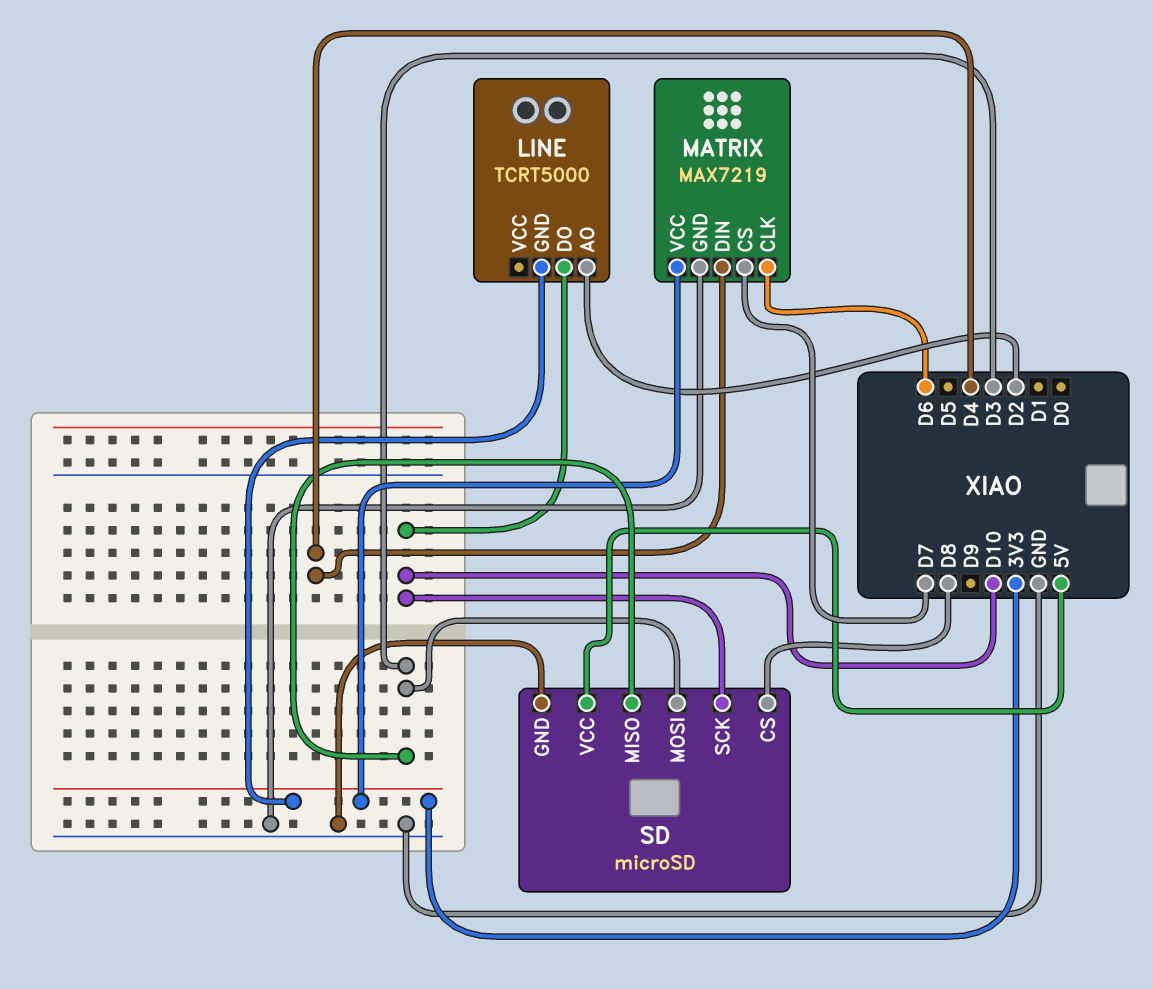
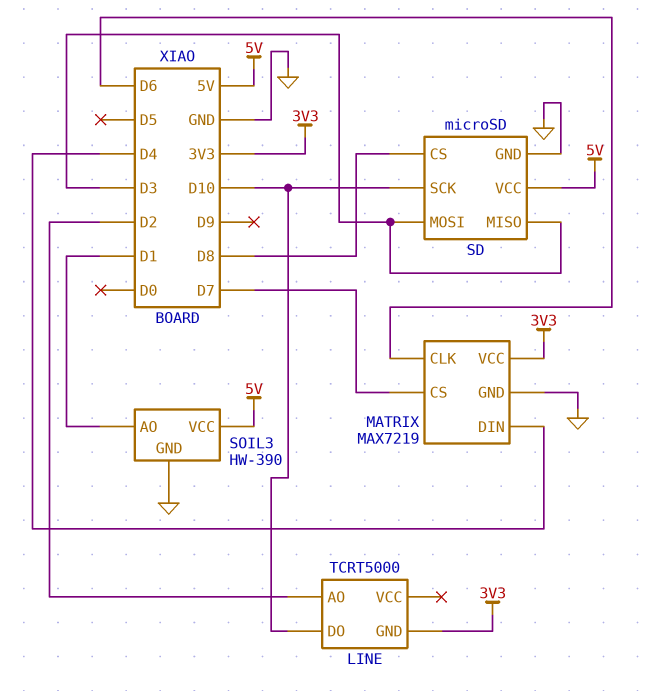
SOIL3: none -> HW-390
SOIL3 pin AO: none -> D1
SOIL3 pin GND: none -> GND
SOIL3 pin VCC: none -> 5V

